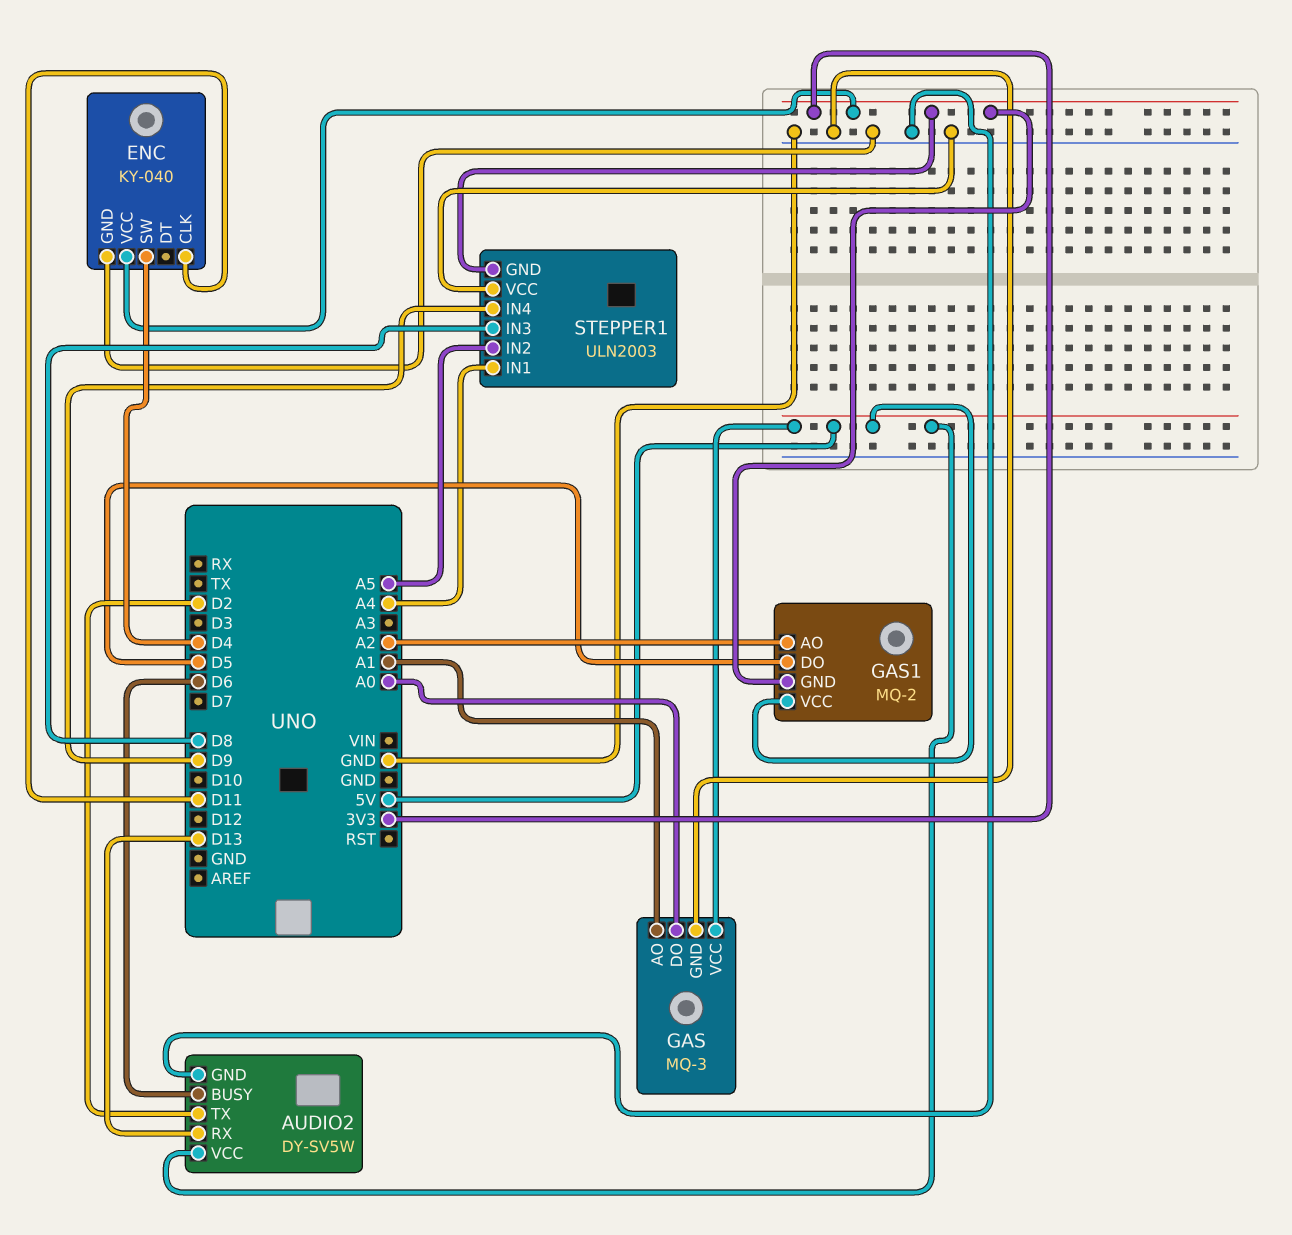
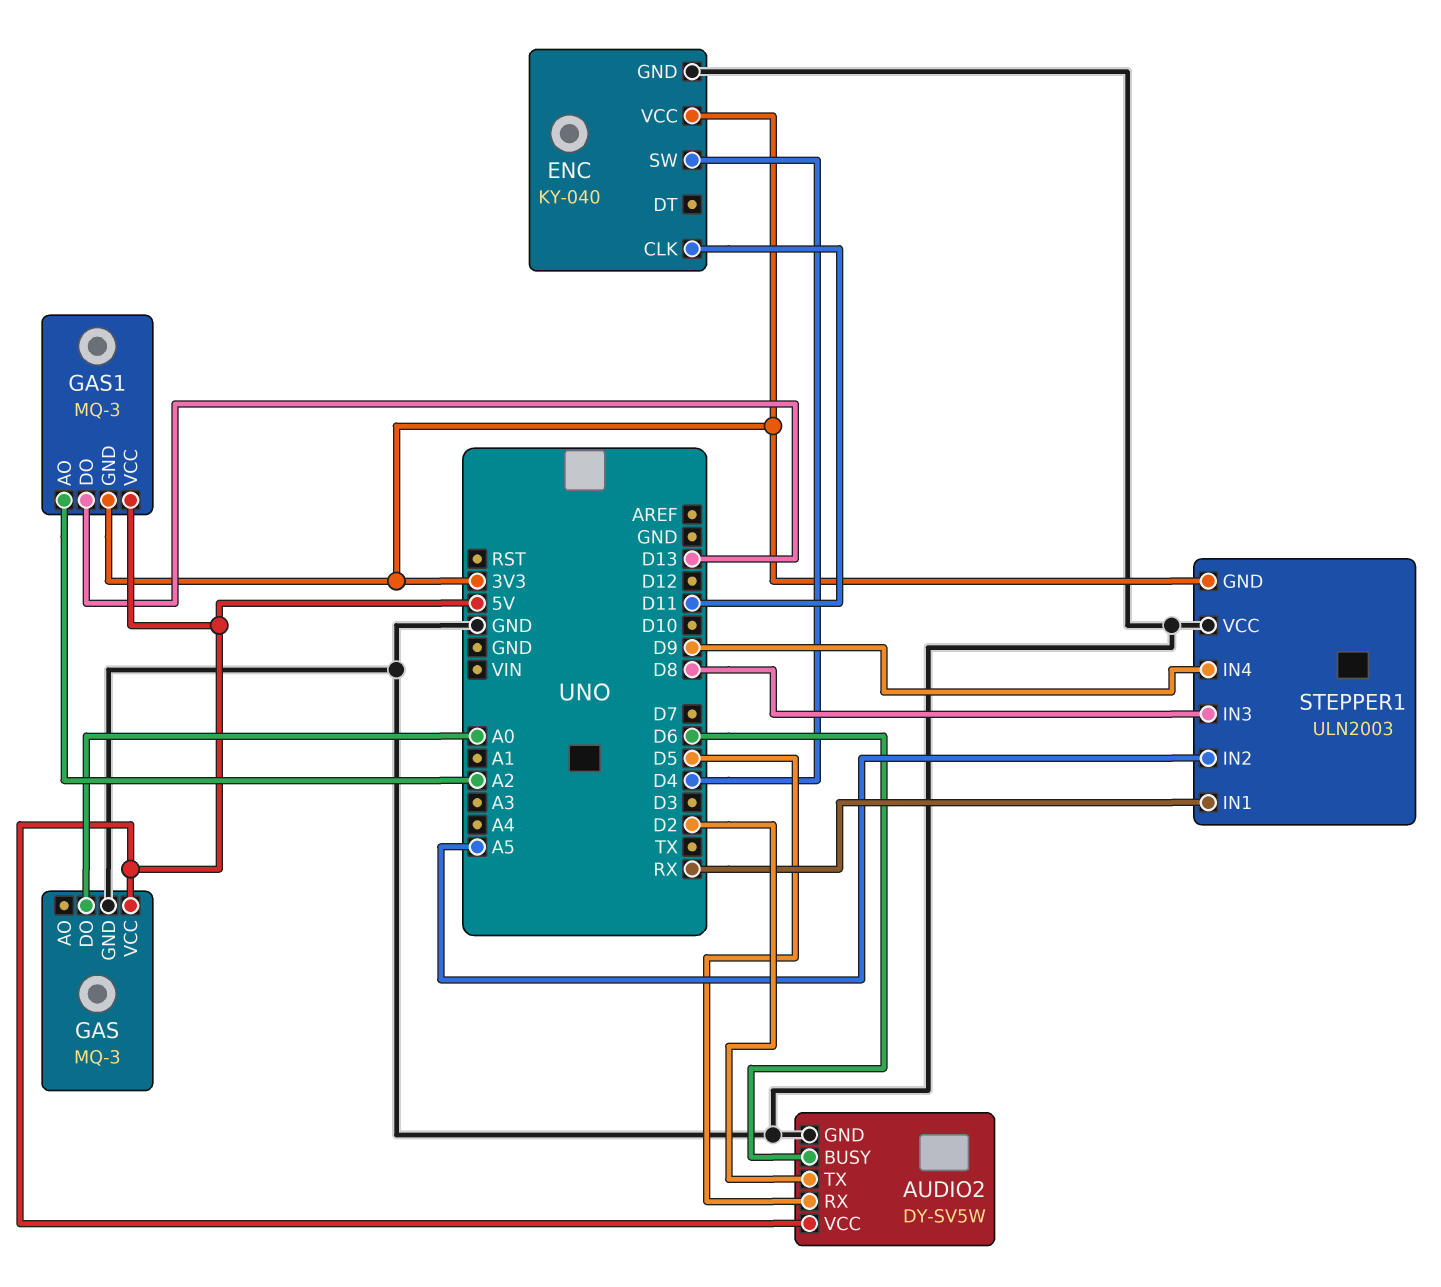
AUDIO2 pin RX: D13 -> D5
GAS pin AO: A1 -> none
GAS1: MQ-2 -> MQ-3
GAS1 pin DO: D5 -> D13
STEPPER1 pin IN1: A4 -> RX

